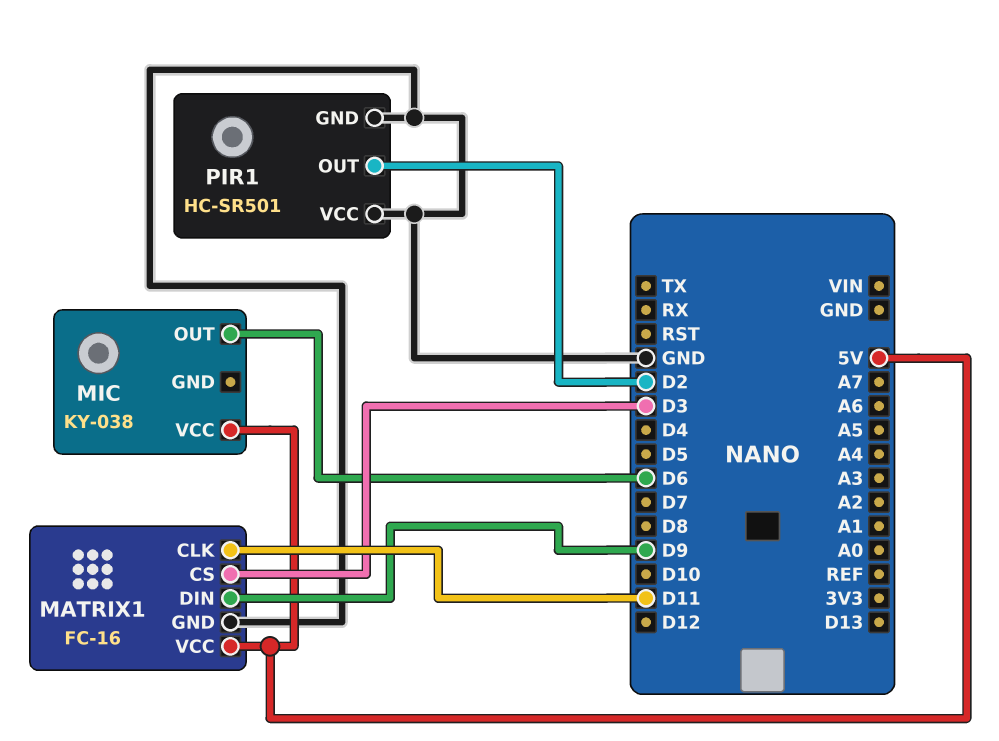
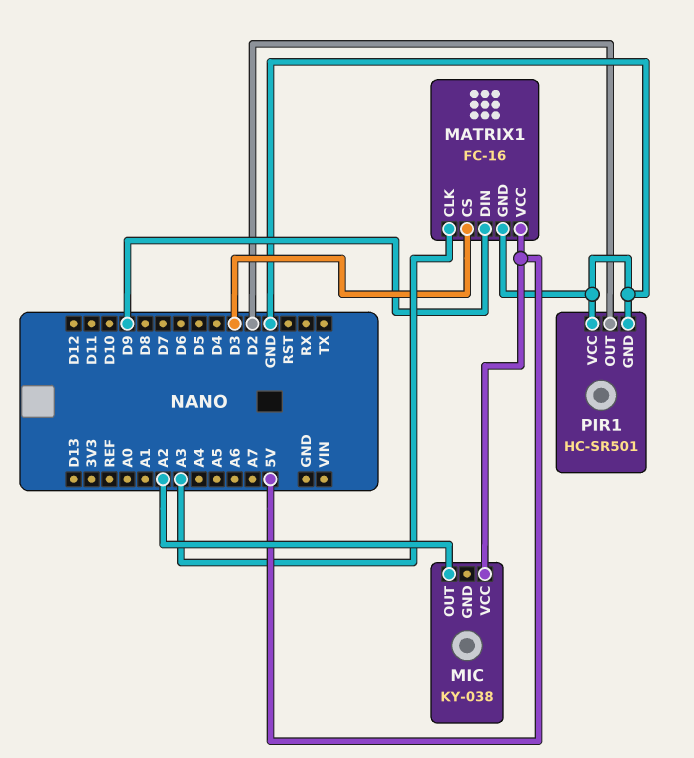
MATRIX1 pin CLK: D11 -> A3
MIC pin OUT: D6 -> A2

